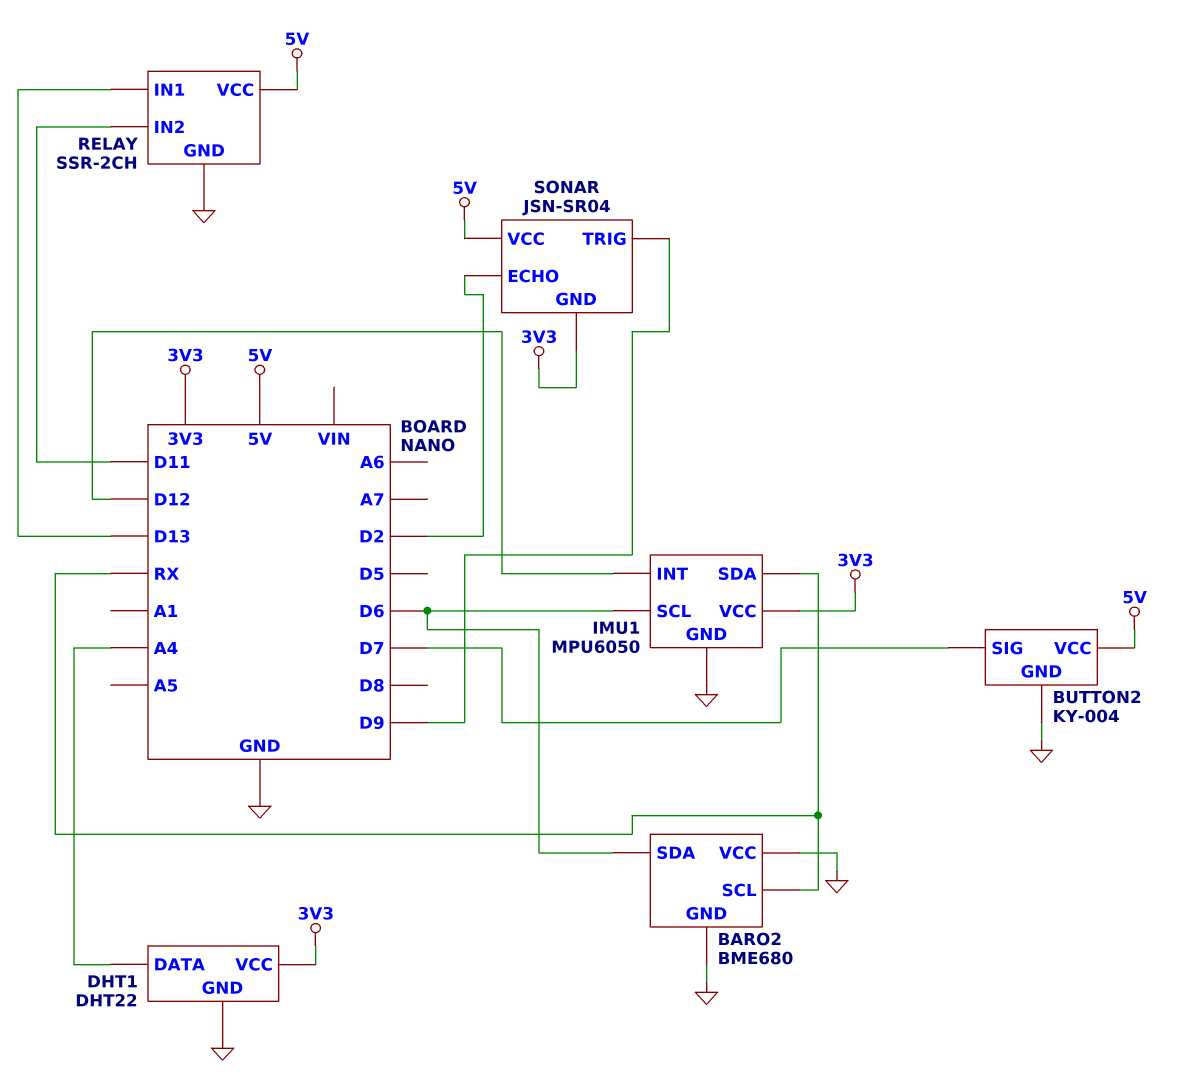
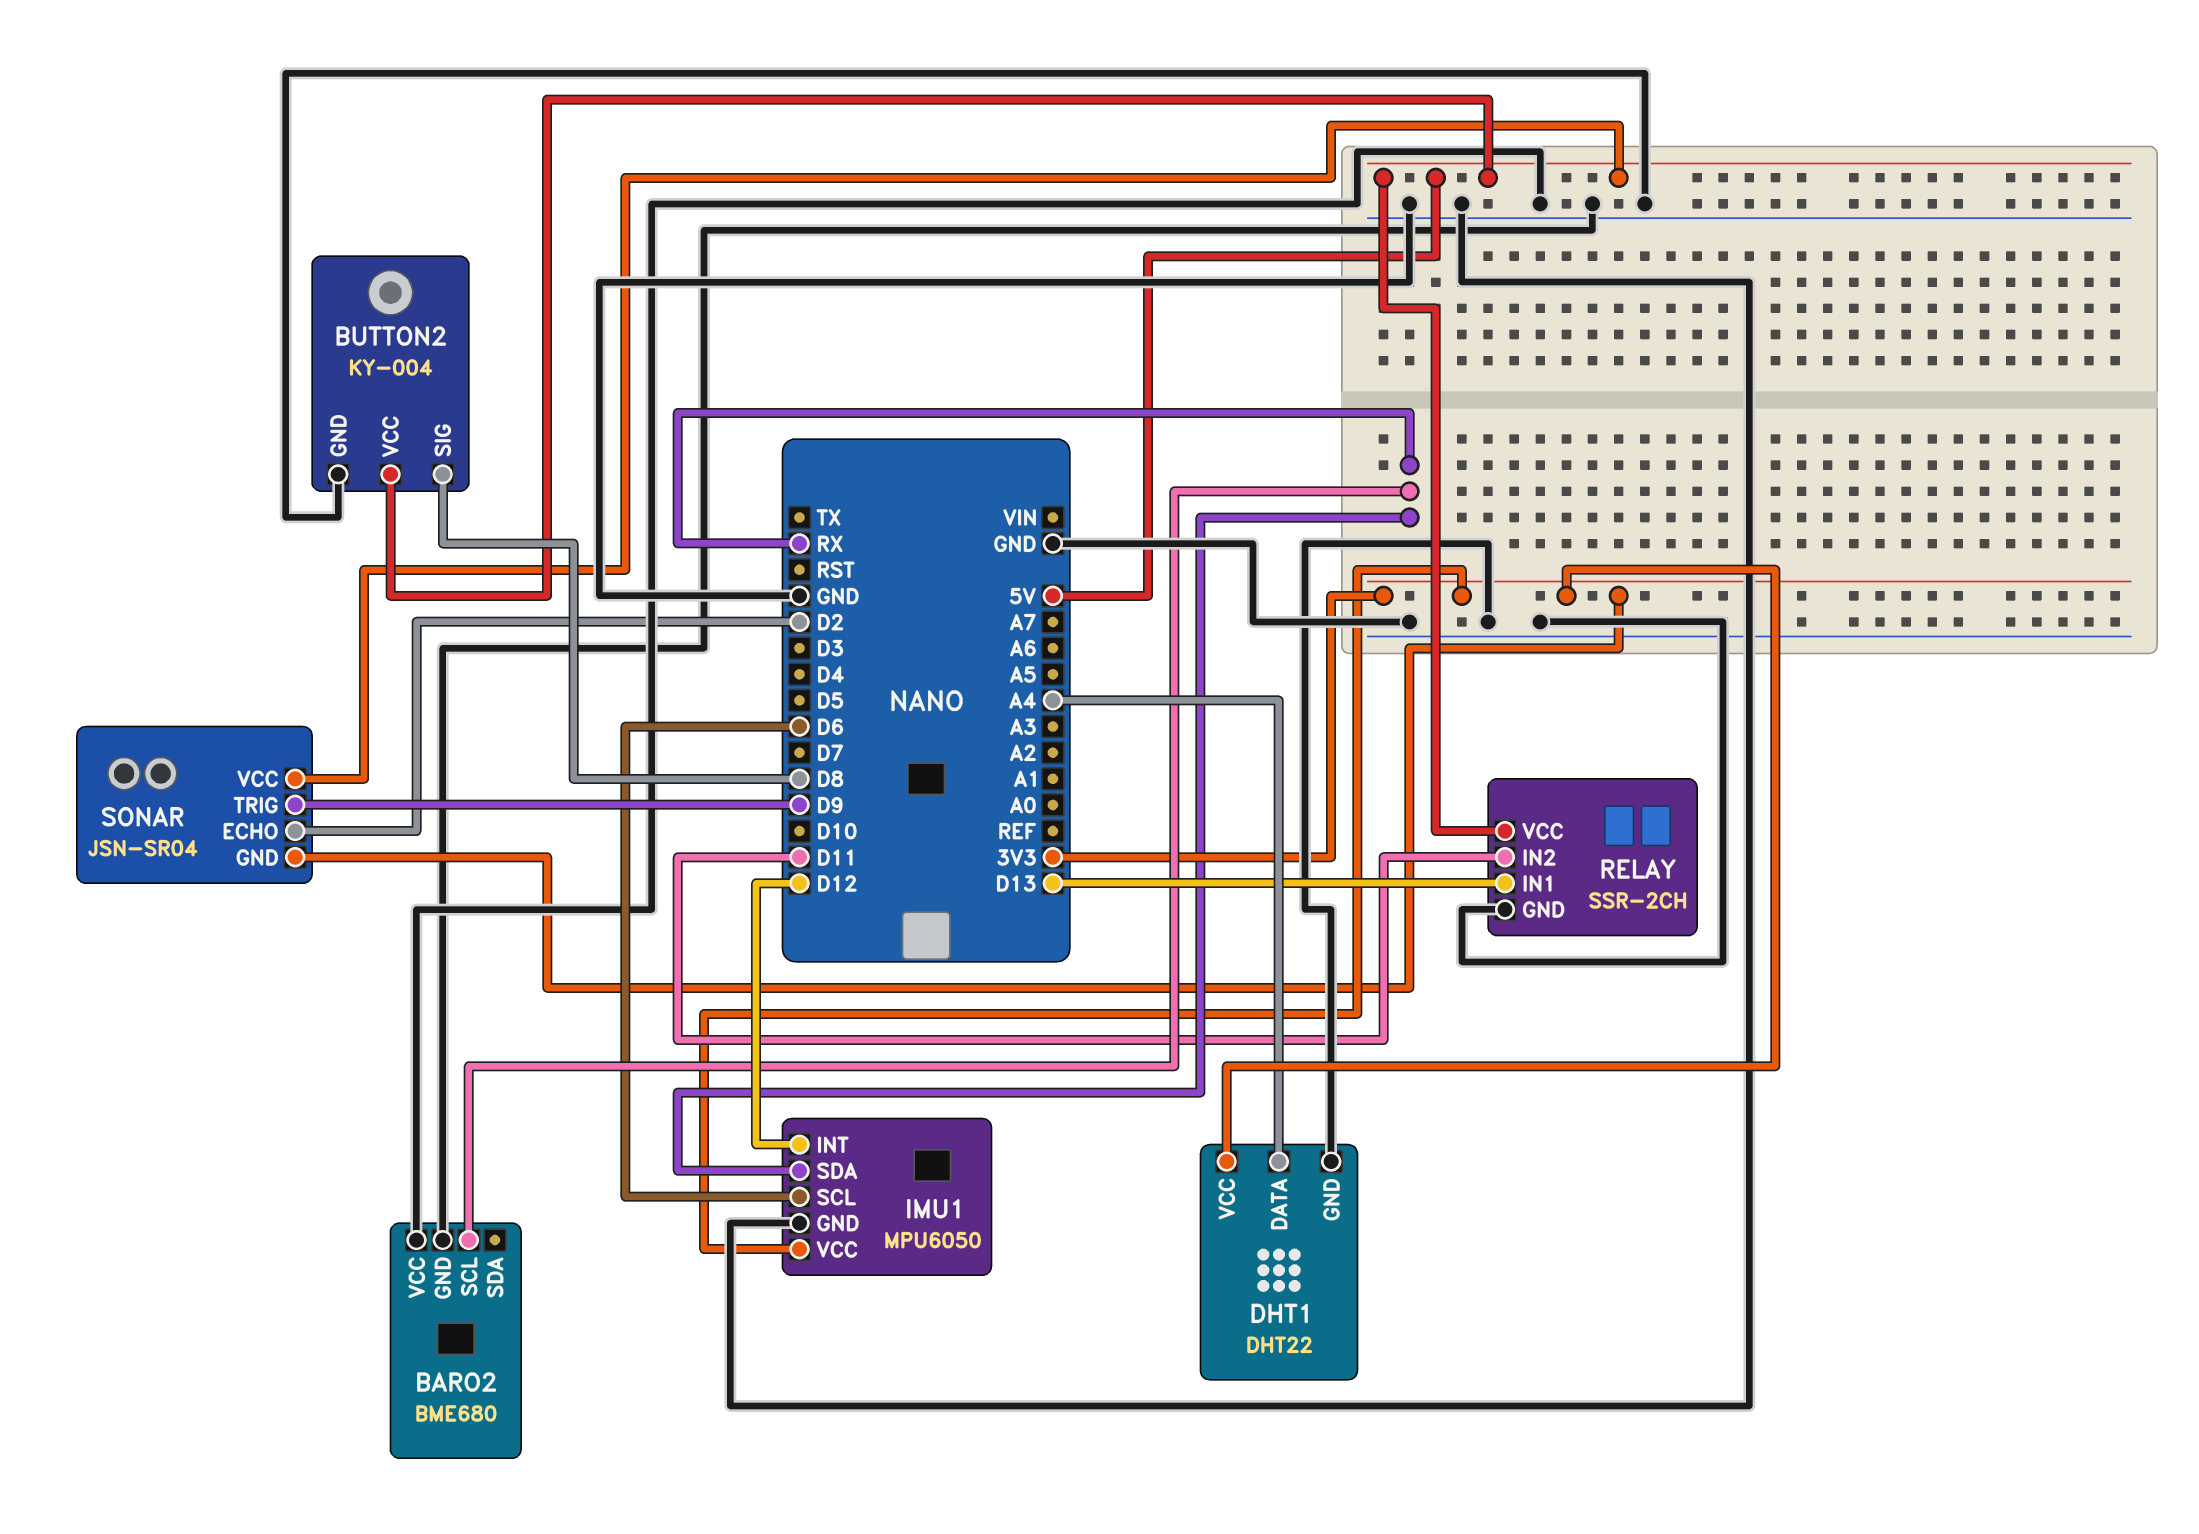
BARO2 pin SDA: D6 -> none
BUTTON2 pin SIG: D7 -> D8

